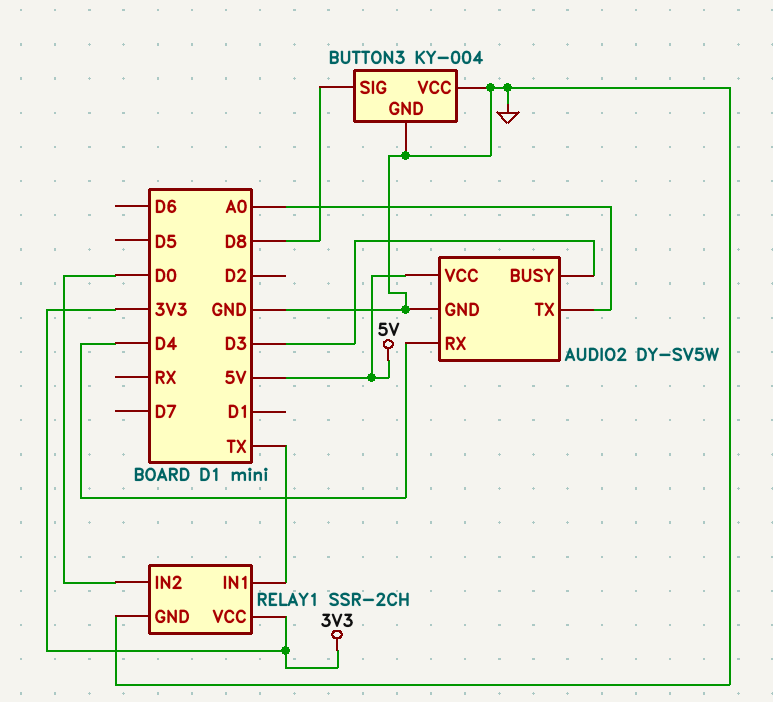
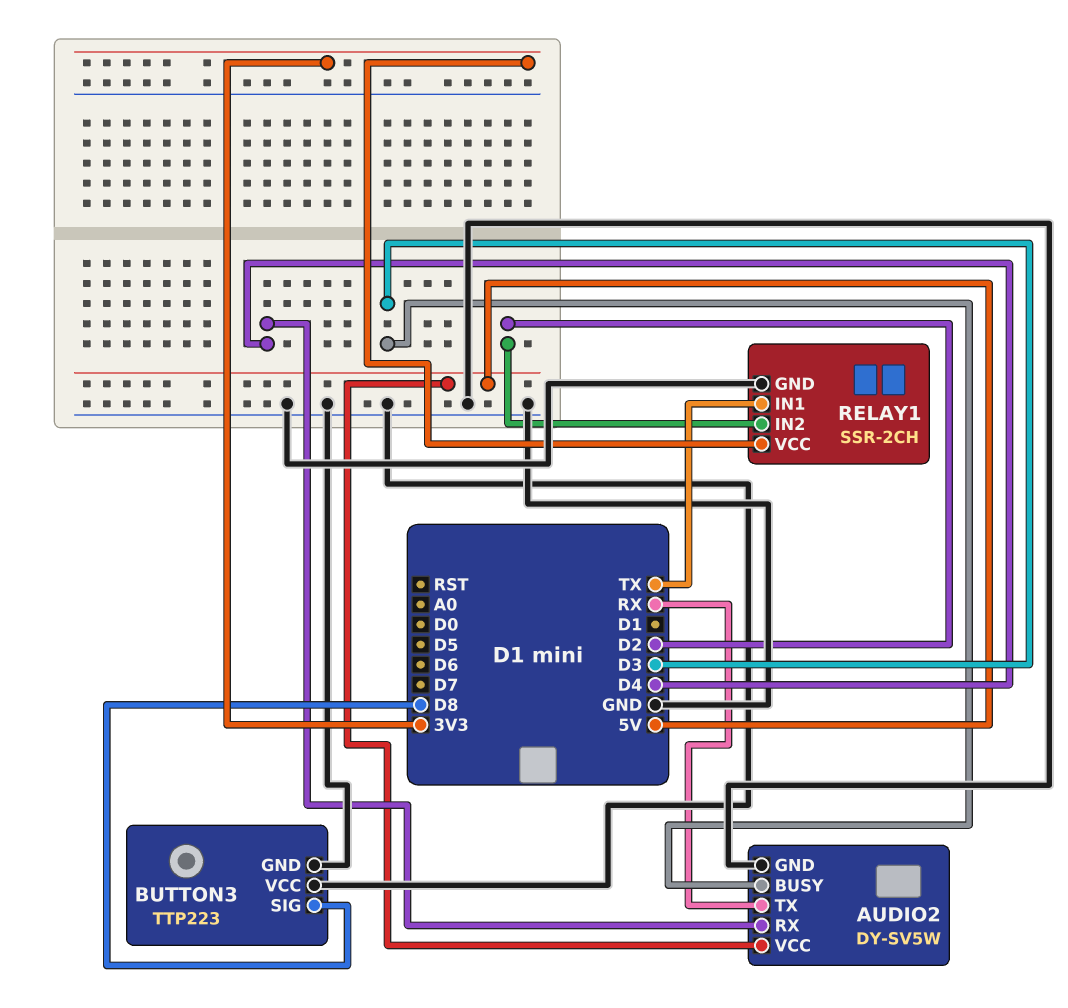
AUDIO2 pin TX: A0 -> RX
BUTTON3: KY-004 -> TTP223
RELAY1 pin IN2: D0 -> D2

